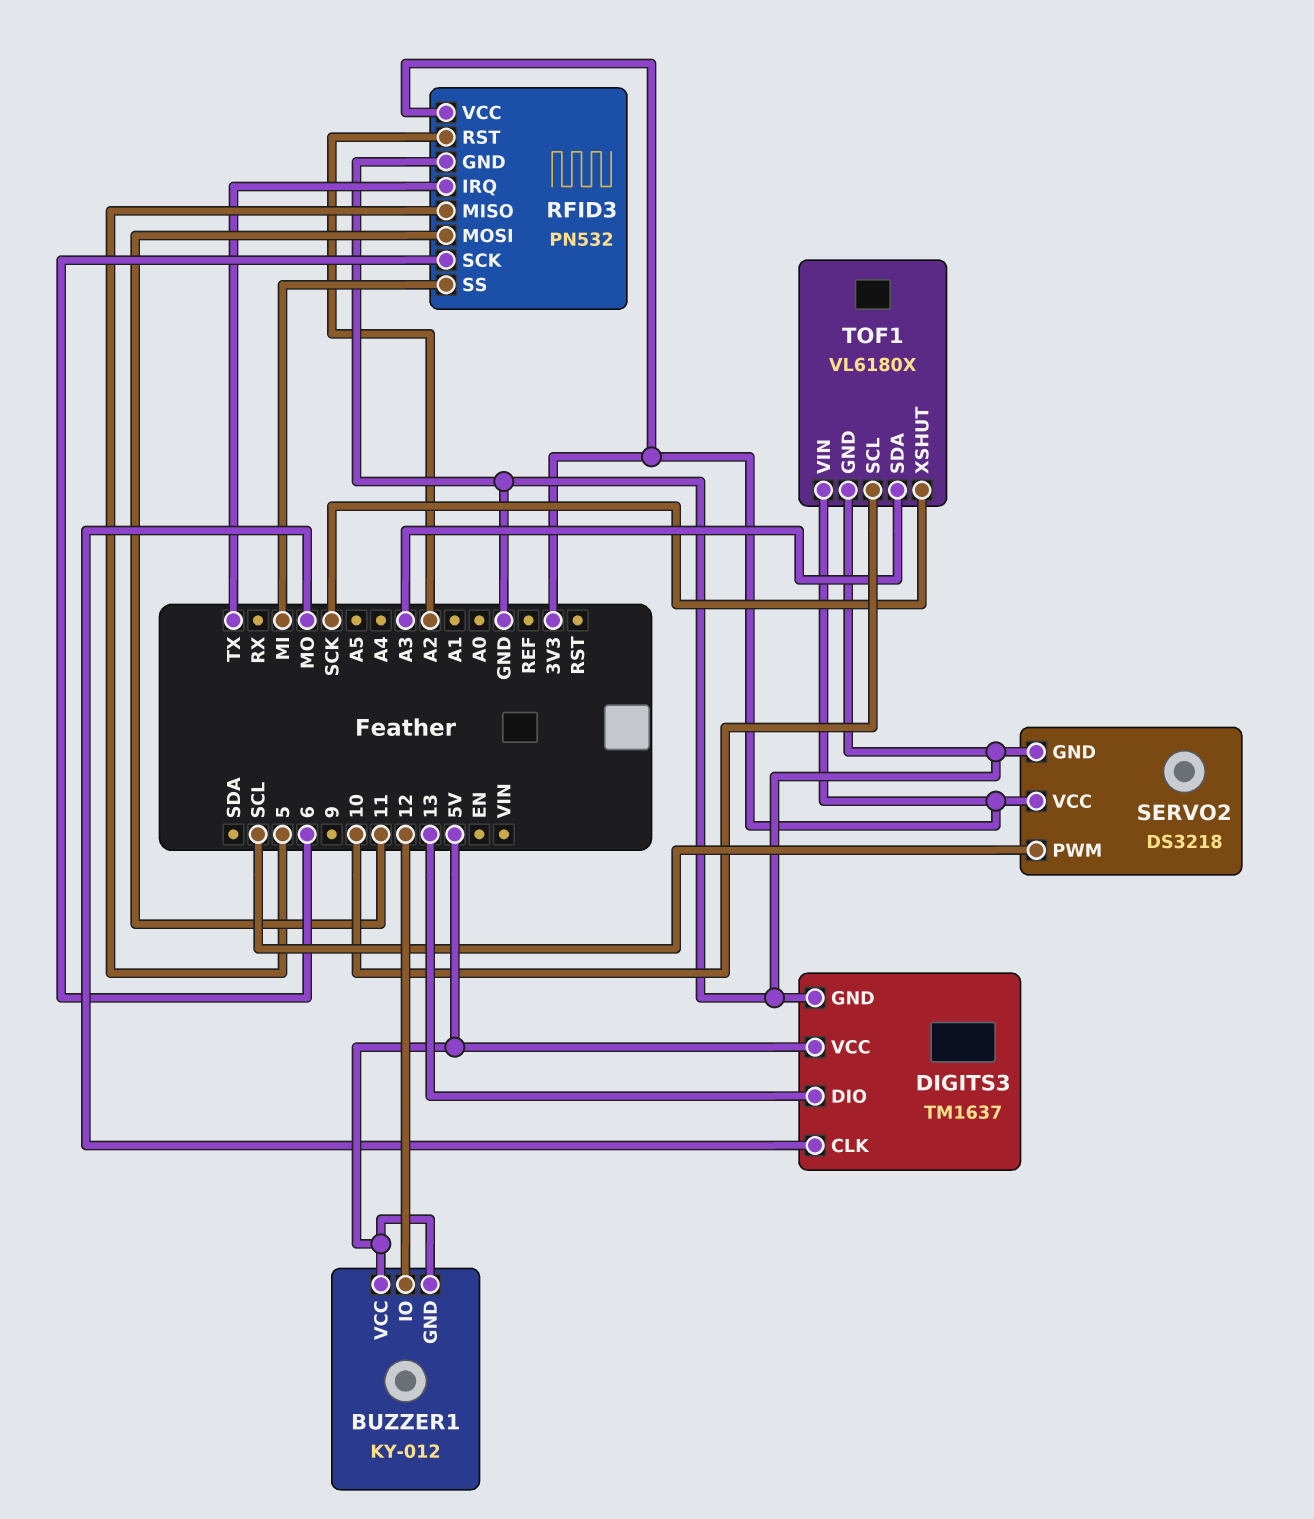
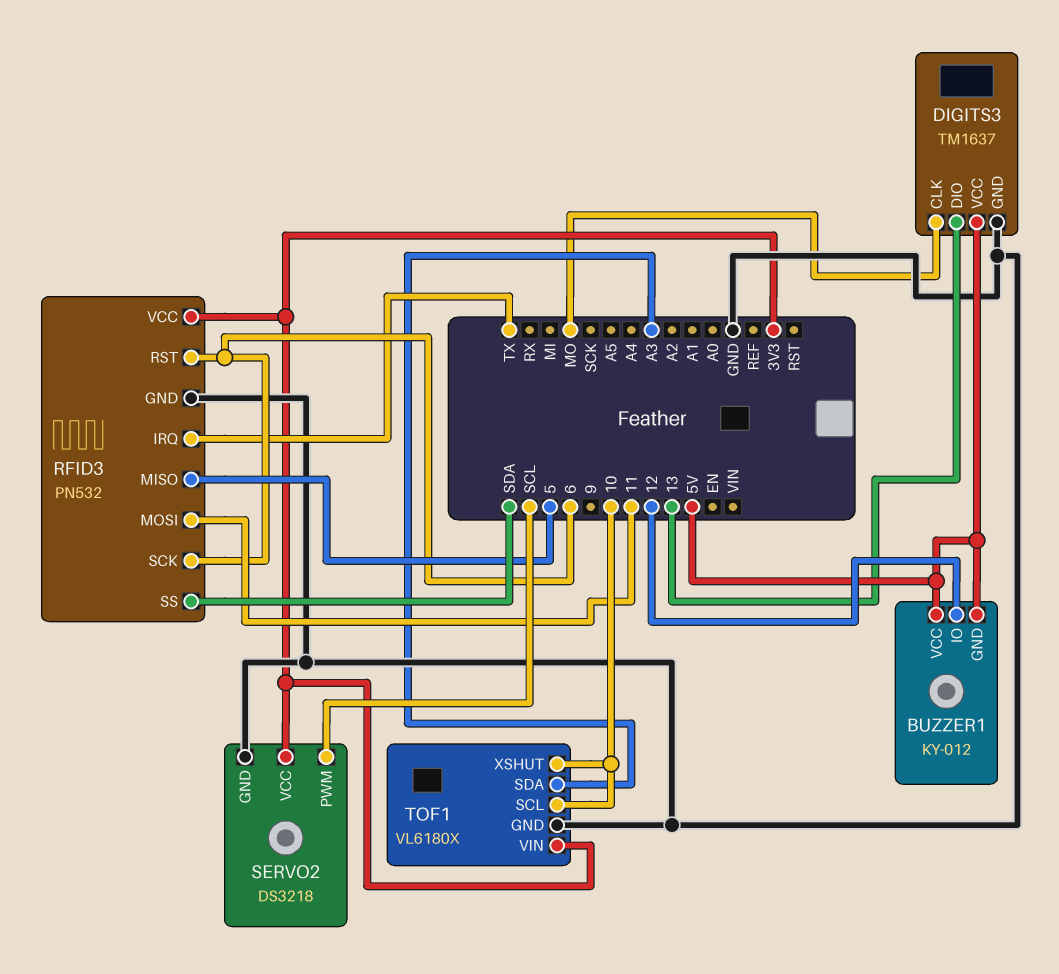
RFID3 pin RST: A2 -> 6
RFID3 pin SS: MI -> SDA
TOF1 pin XSHUT: SCK -> 10

